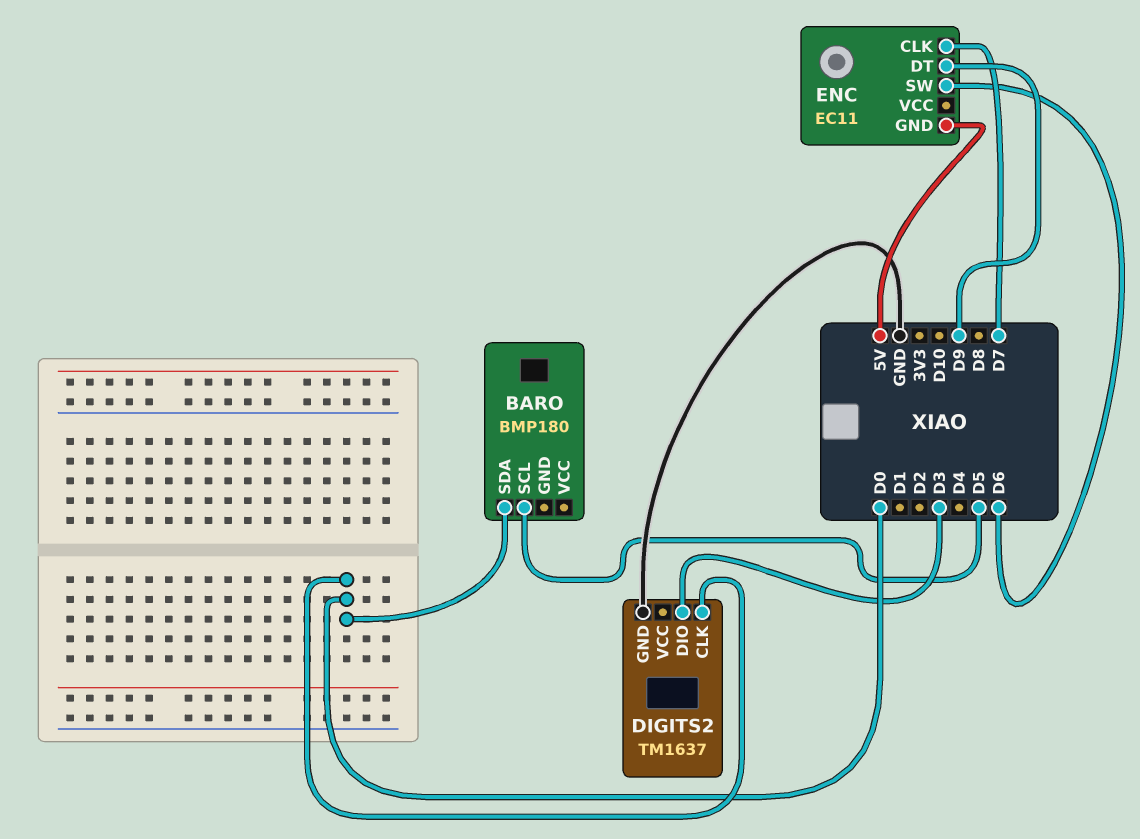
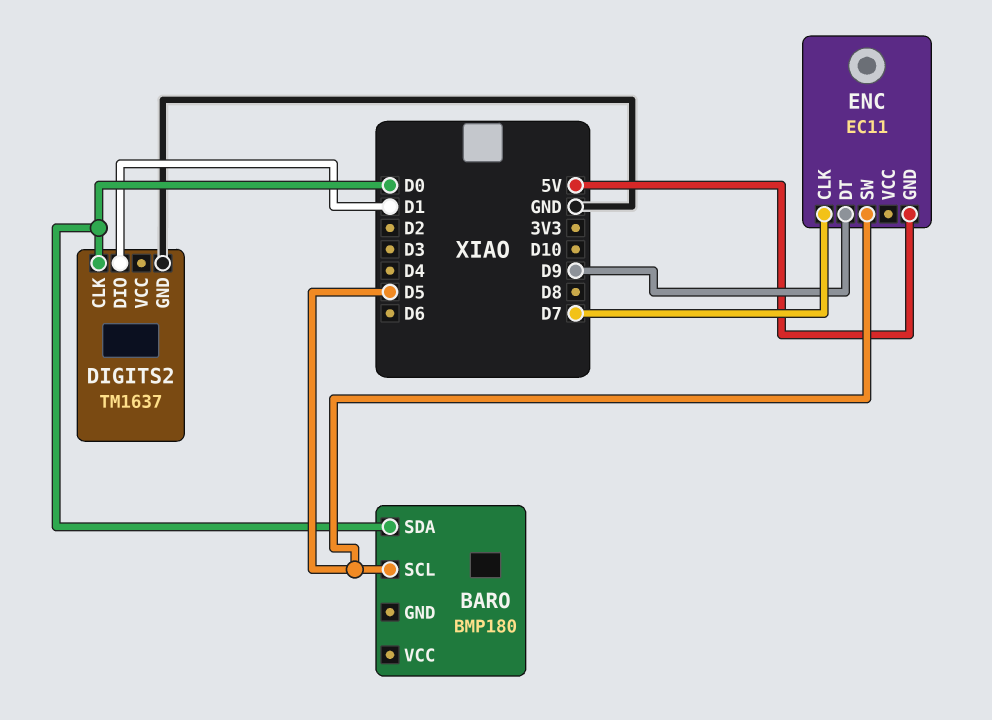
DIGITS2 pin DIO: D3 -> D1
ENC pin SW: D6 -> D5

